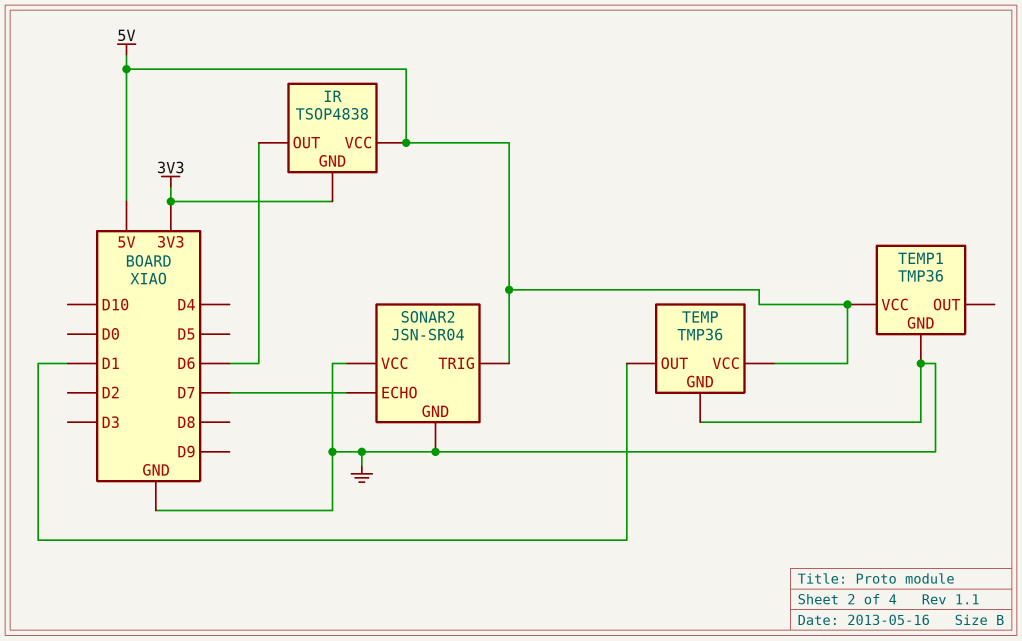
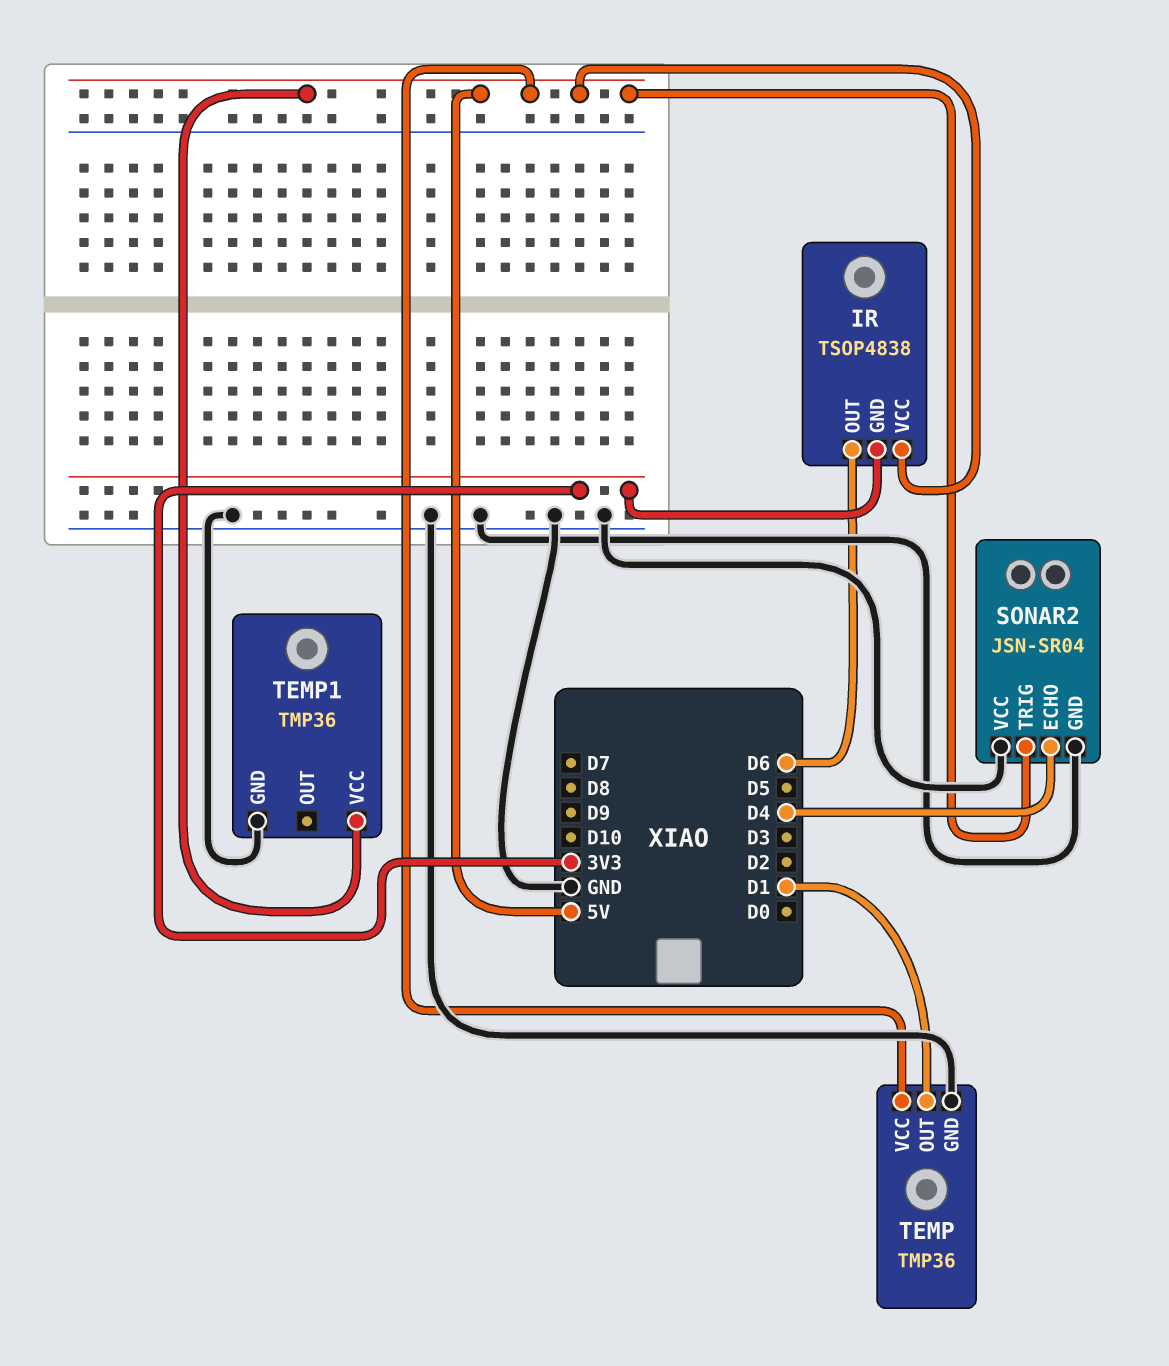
SONAR2 pin ECHO: D7 -> D4

